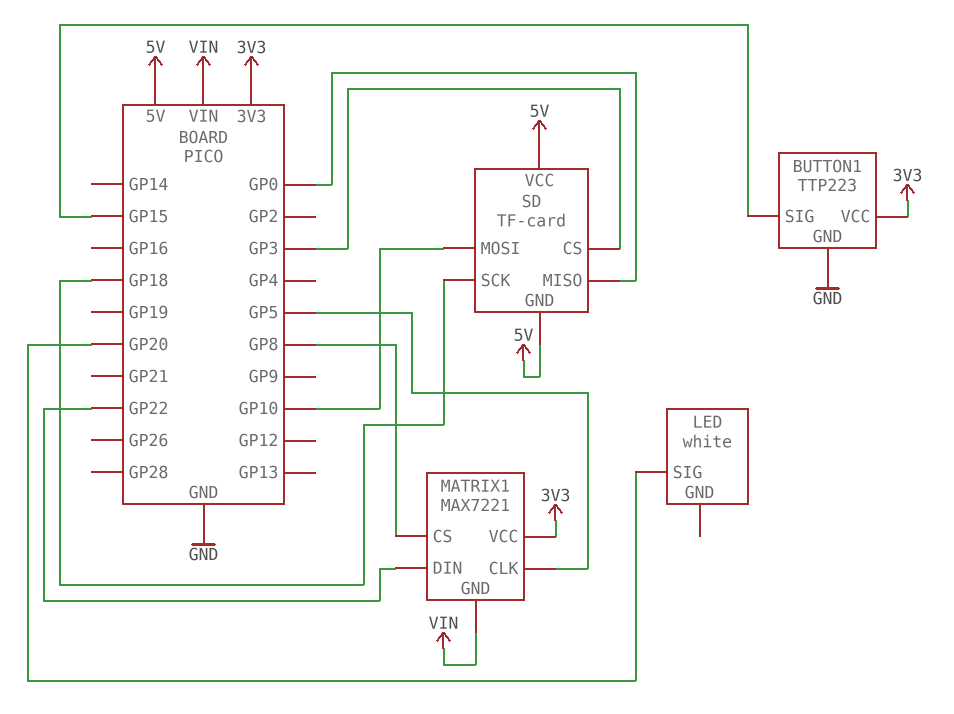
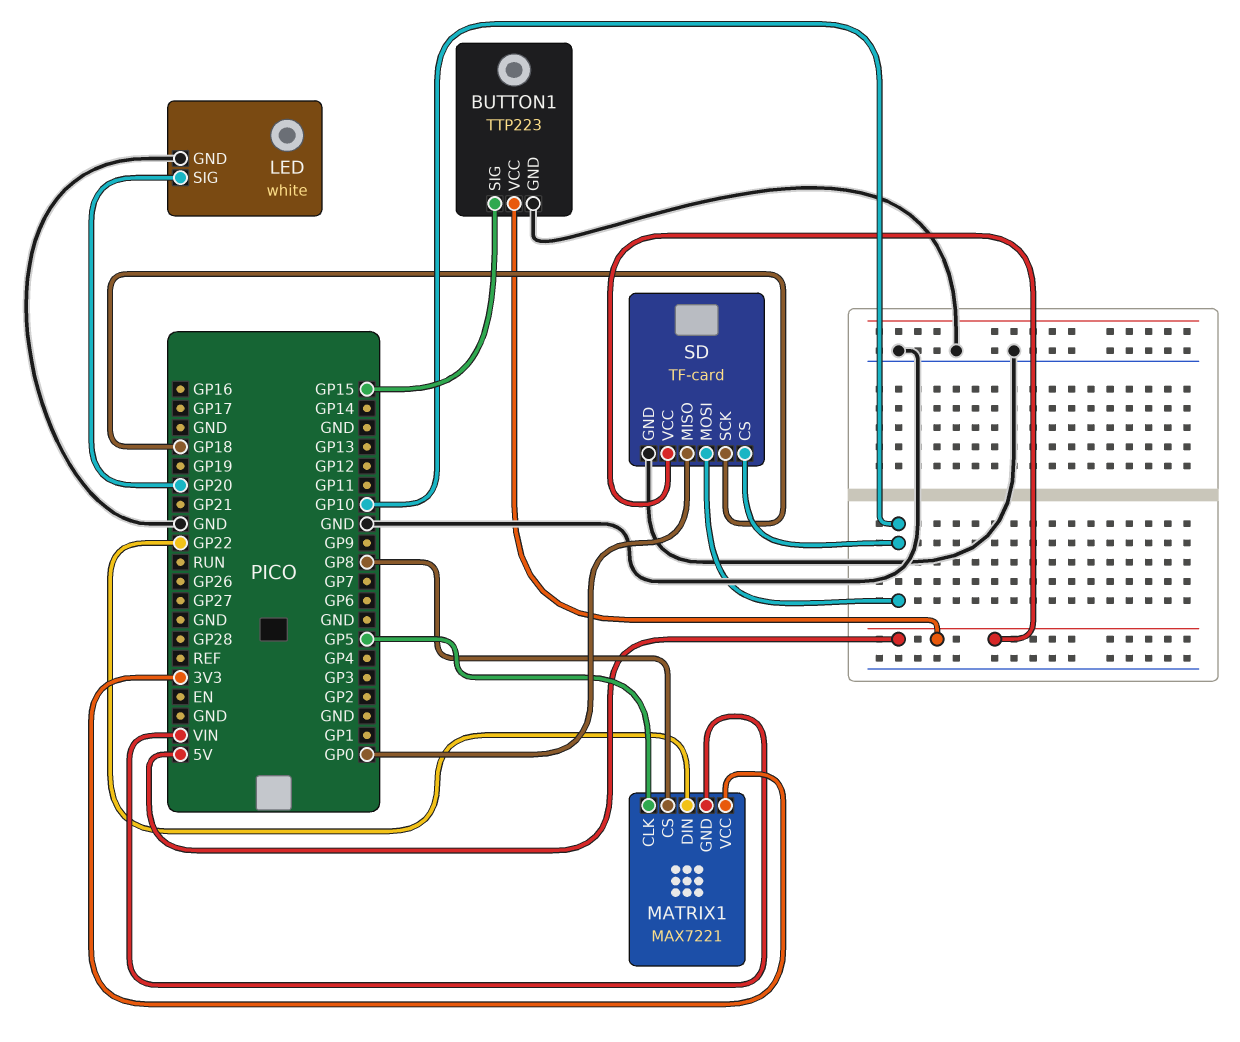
BUTTON1 pin VCC: 3V3 -> 5V
LED pin GND: none -> GND
SD pin CS: GP3 -> GP10
SD pin GND: 5V -> GND

